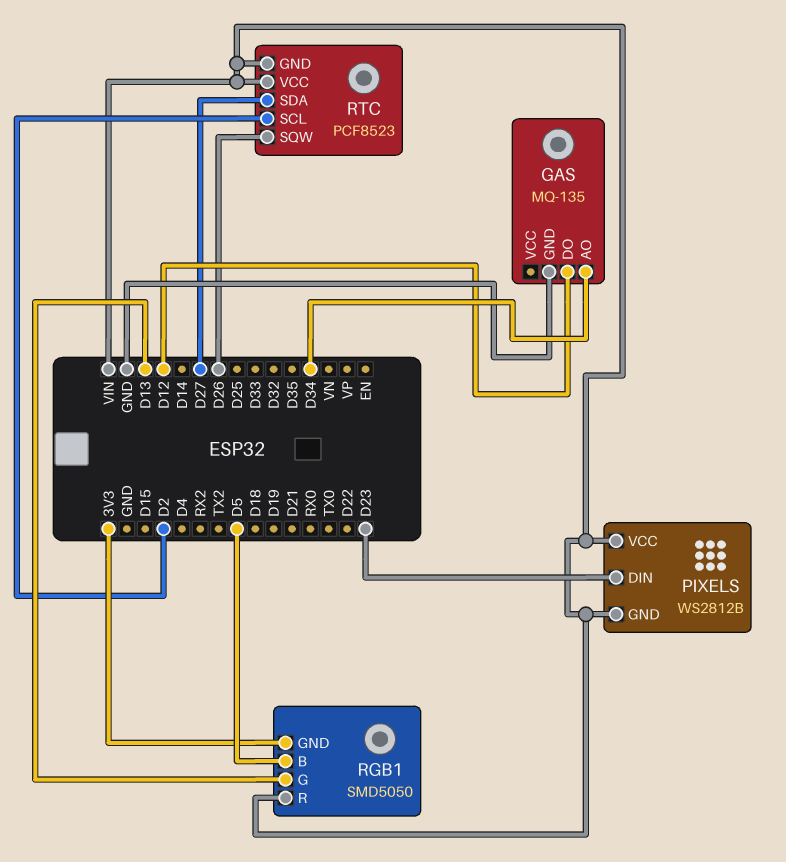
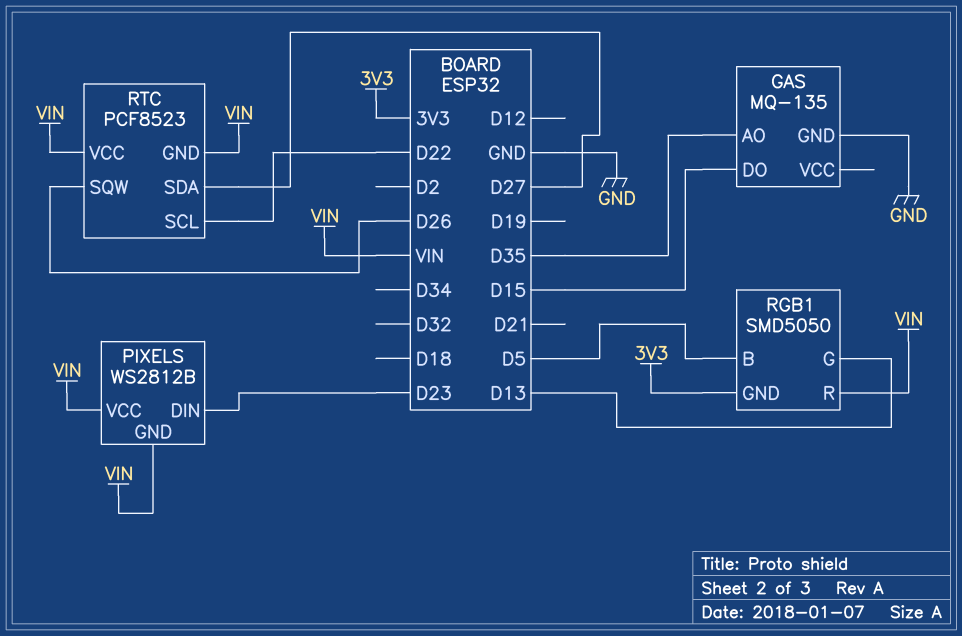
GAS pin AO: D34 -> D35
GAS pin DO: D12 -> D15
RTC pin SCL: D2 -> D22

